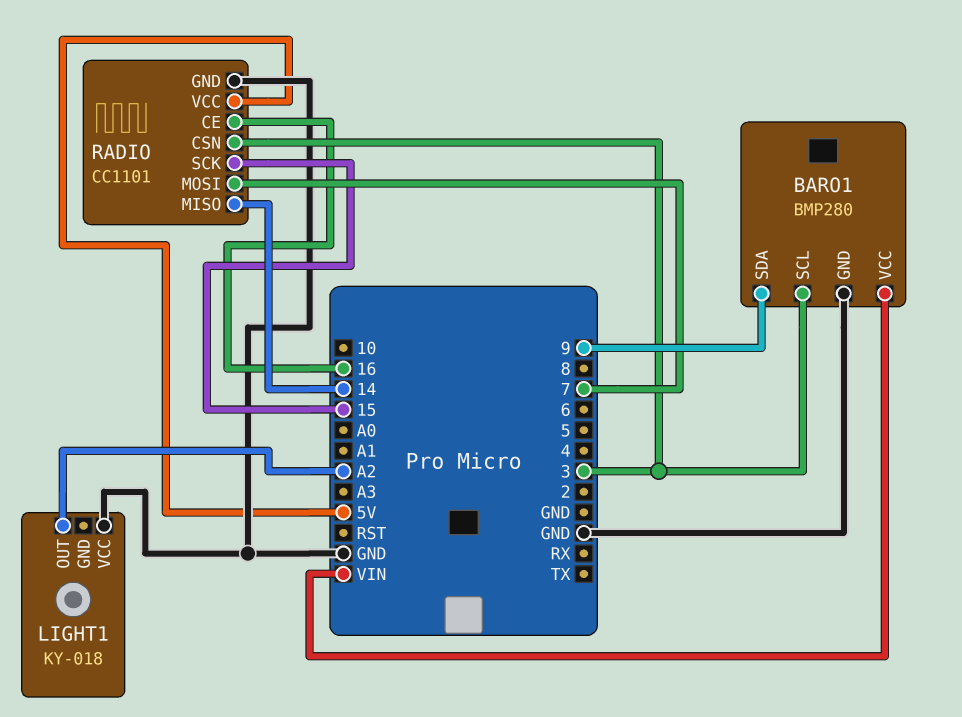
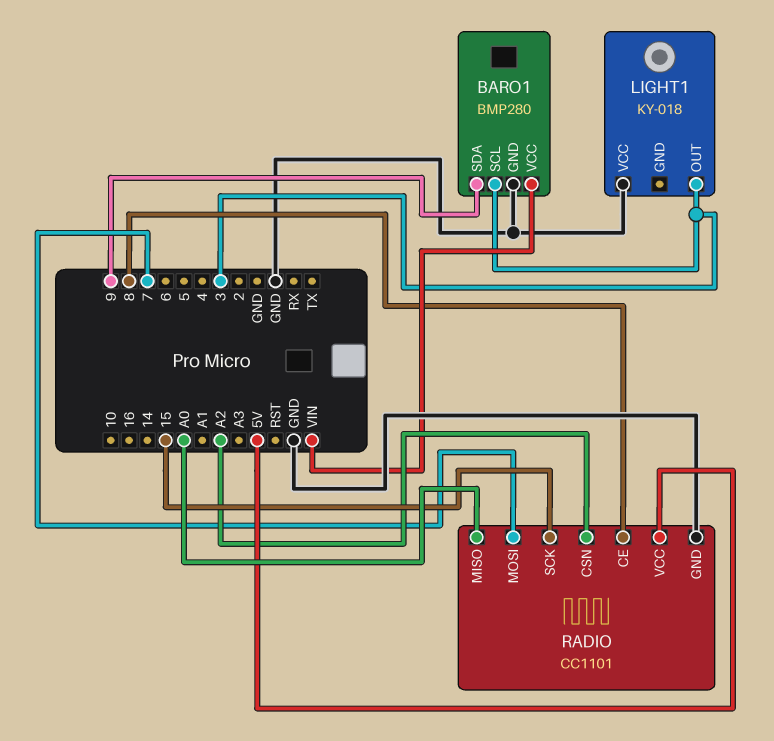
LIGHT1 pin OUT: A2 -> 3
RADIO pin CE: 16 -> 8
RADIO pin CSN: 3 -> A2
RADIO pin MISO: 14 -> A0

